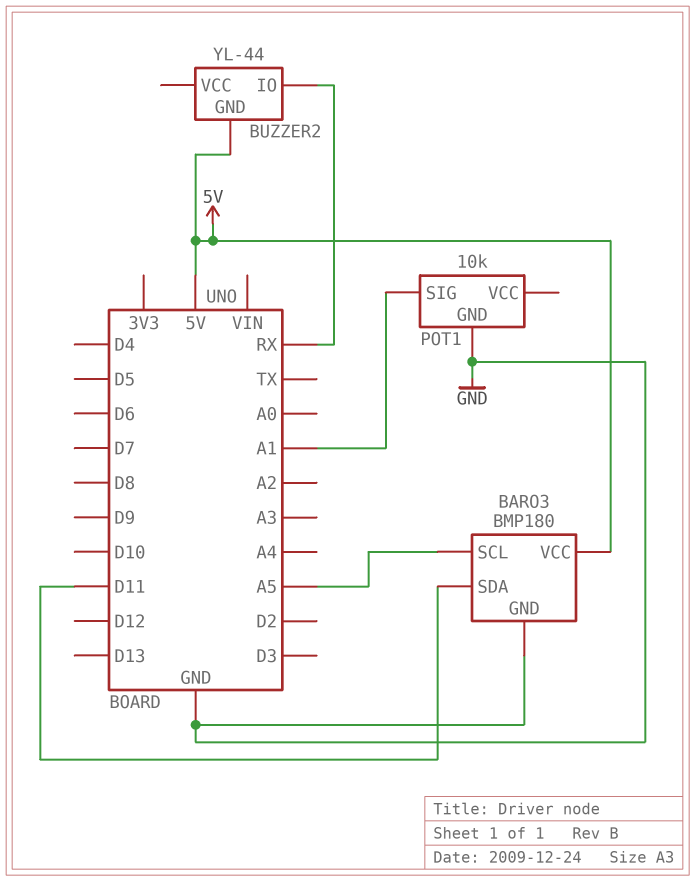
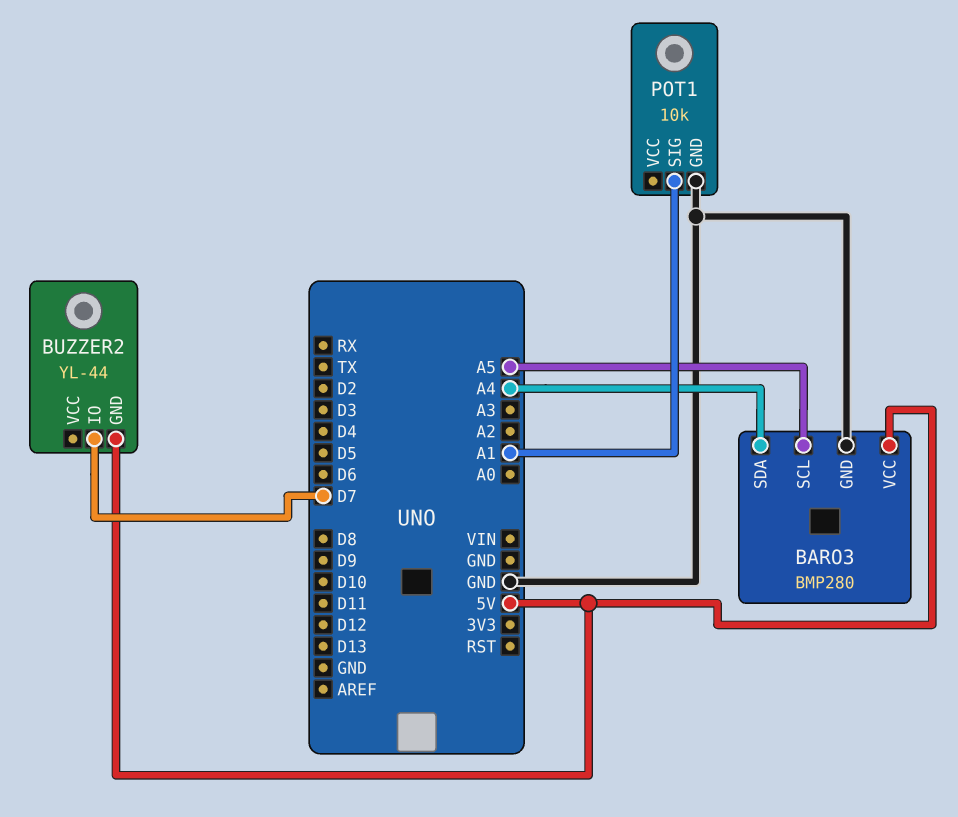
BARO3: BMP180 -> BMP280
BARO3 pin SDA: D11 -> A4
BUZZER2 pin IO: RX -> D7

